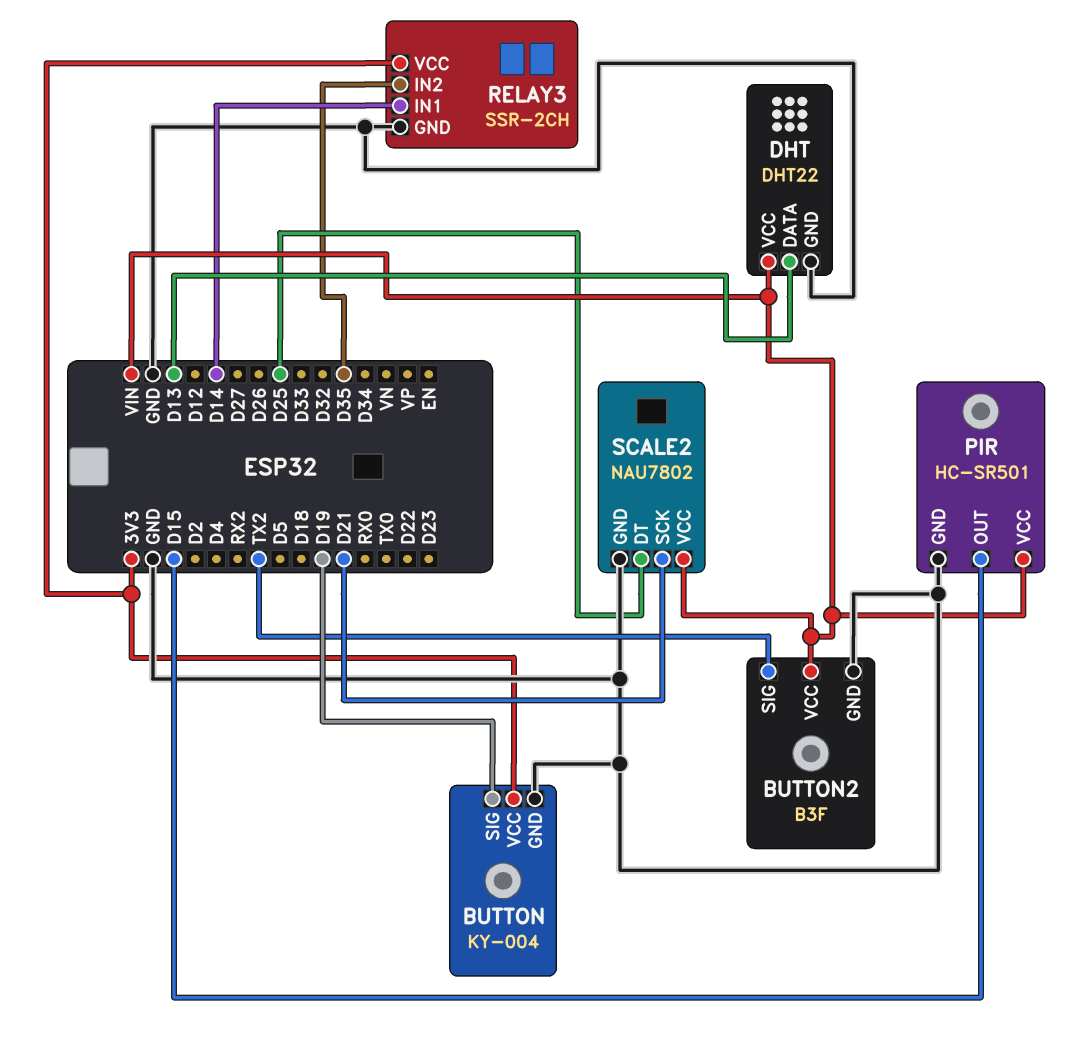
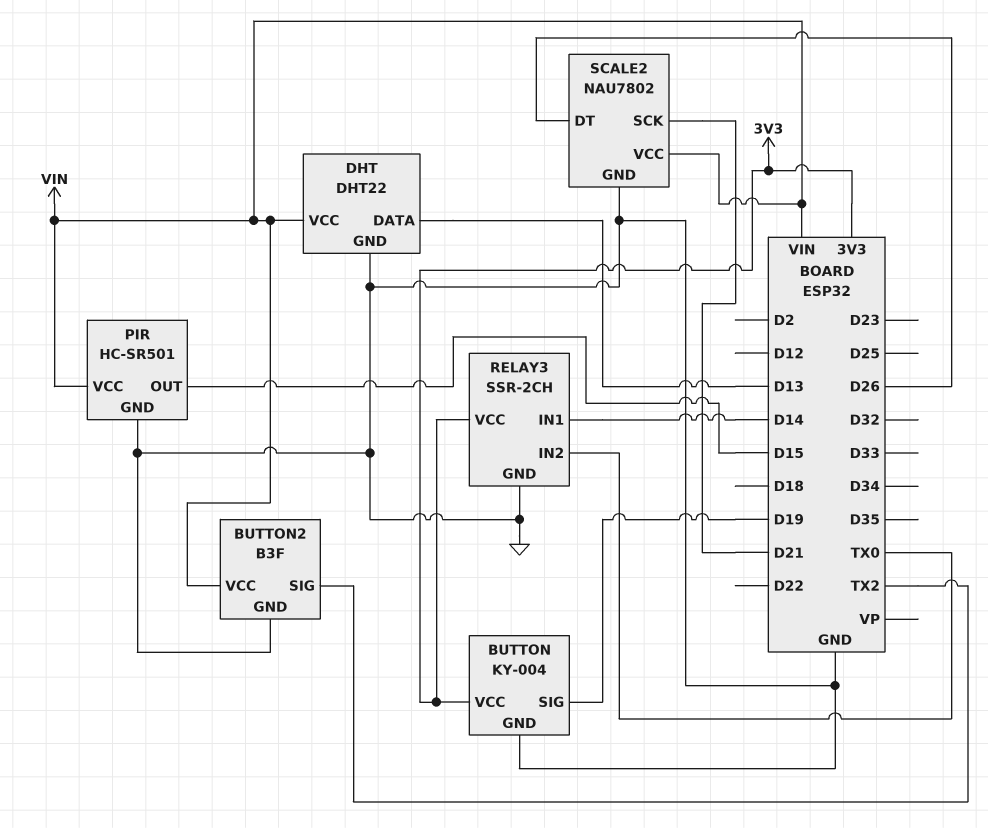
RELAY3 pin IN2: D35 -> TX0
SCALE2 pin DT: D25 -> D26

